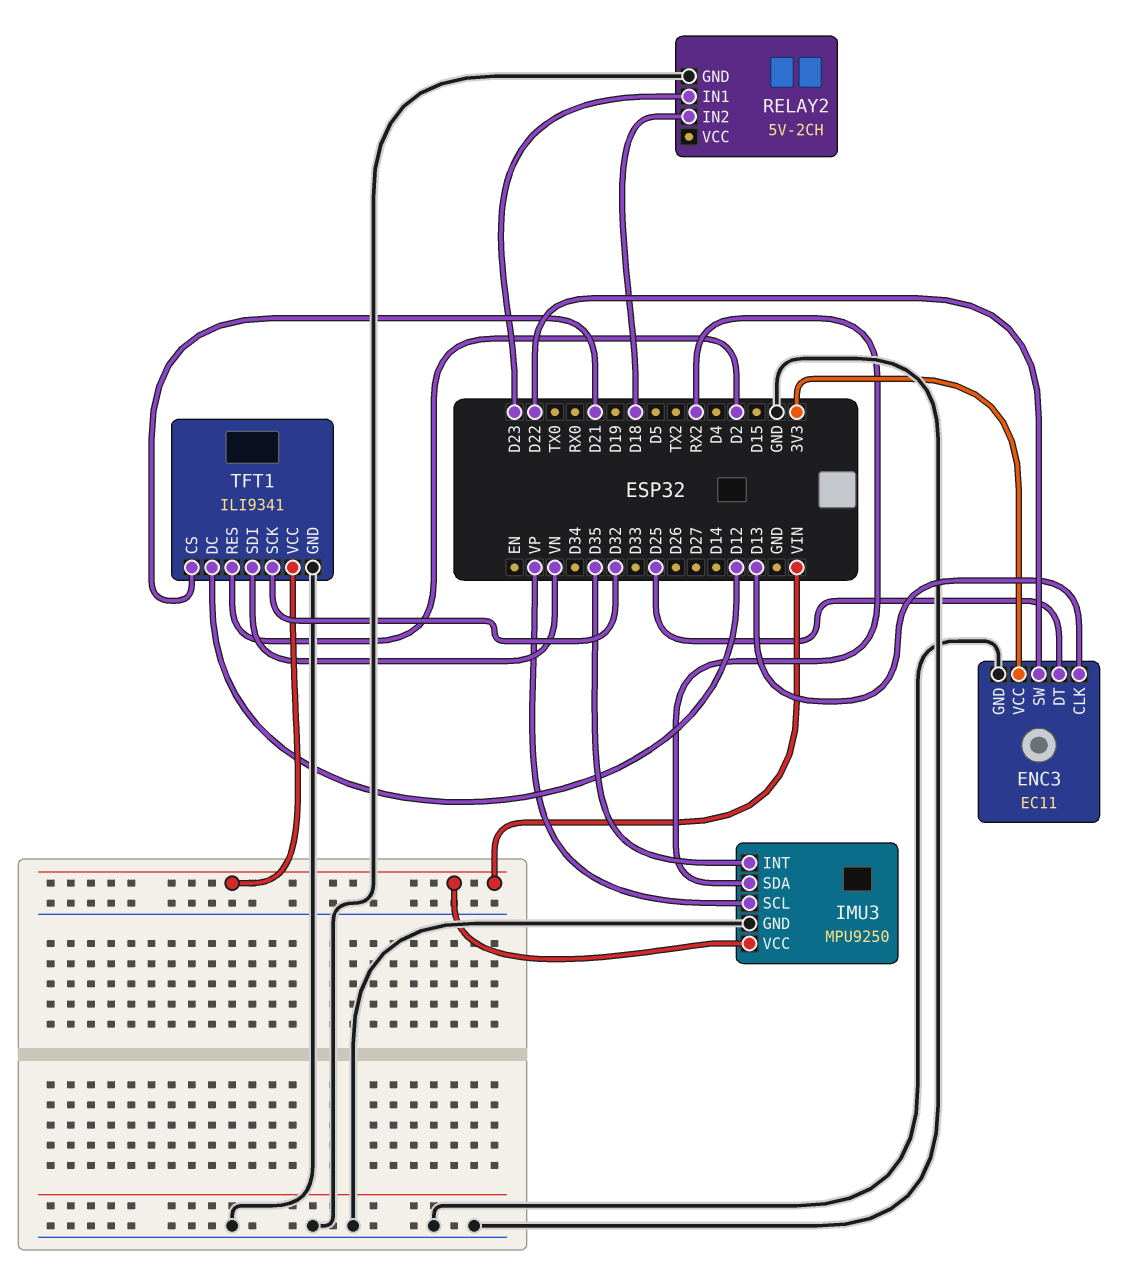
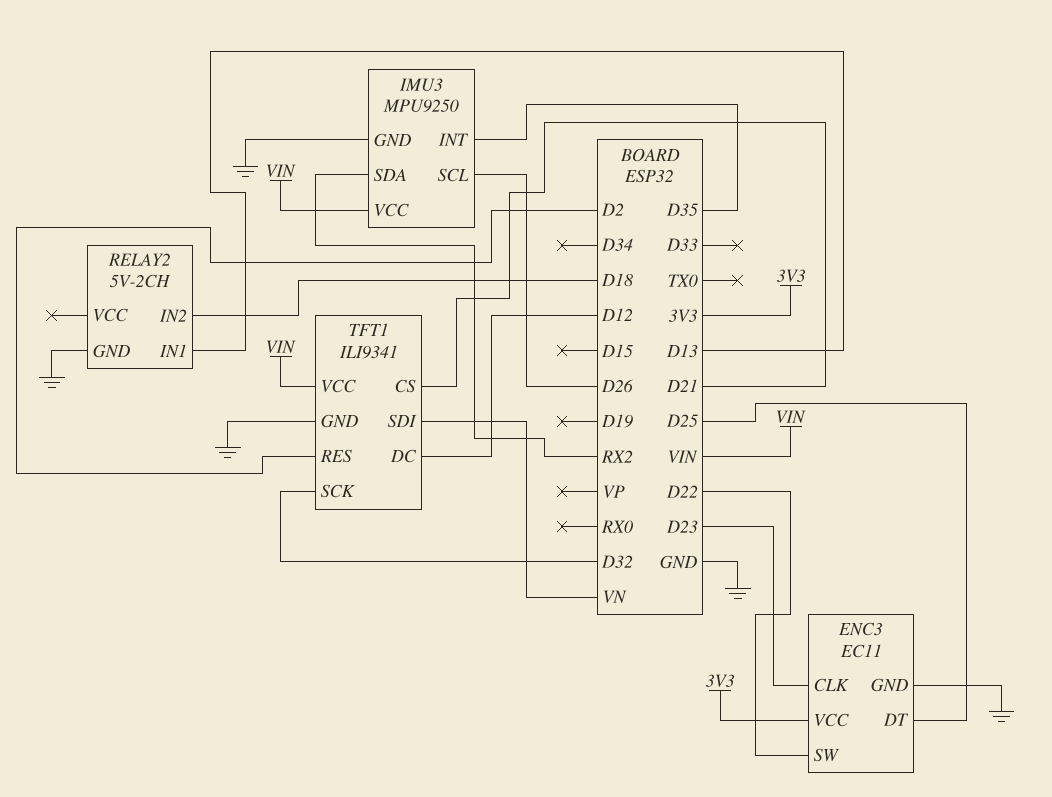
ENC3 pin CLK: D13 -> D23
IMU3 pin SCL: VP -> D26
RELAY2 pin IN1: D23 -> D13

